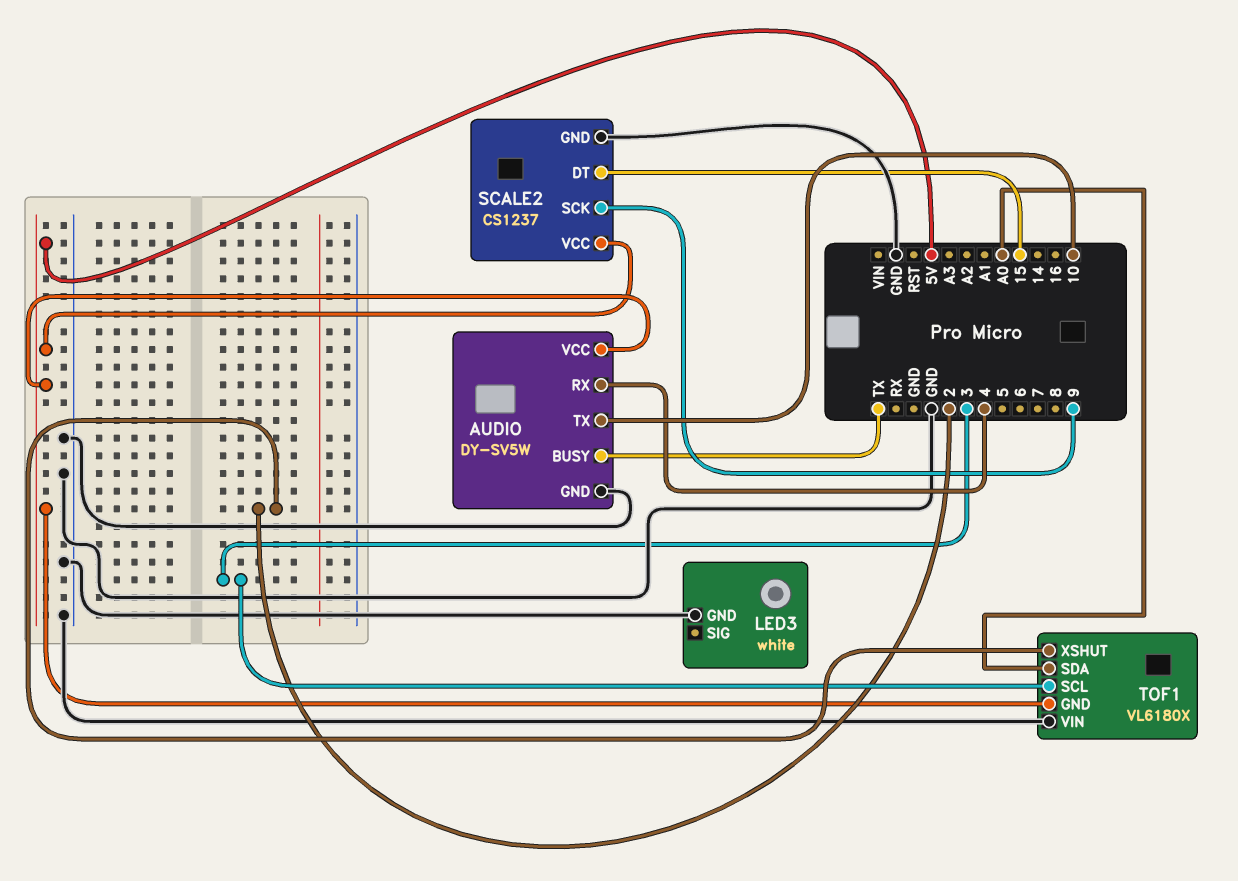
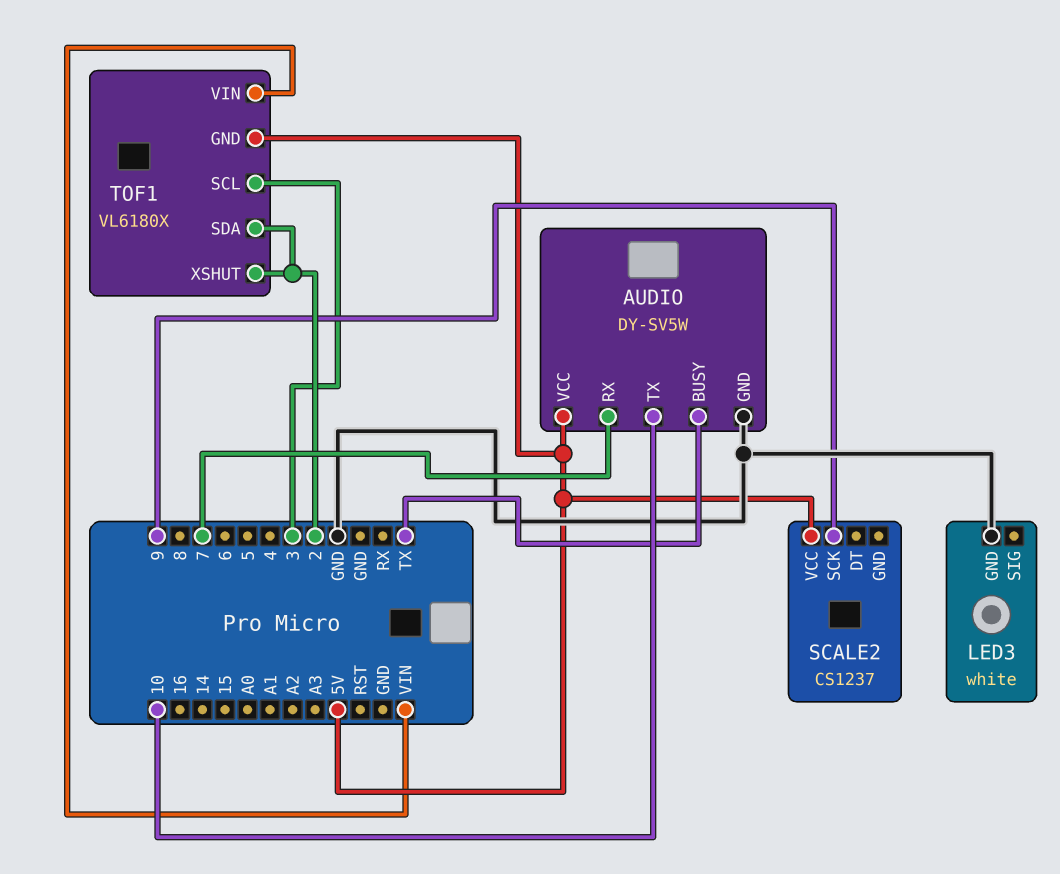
AUDIO pin RX: 4 -> 7
SCALE2 pin DT: 15 -> none
SCALE2 pin GND: GND -> none
TOF1 pin SDA: A0 -> 2
TOF1 pin VIN: GND -> VIN

